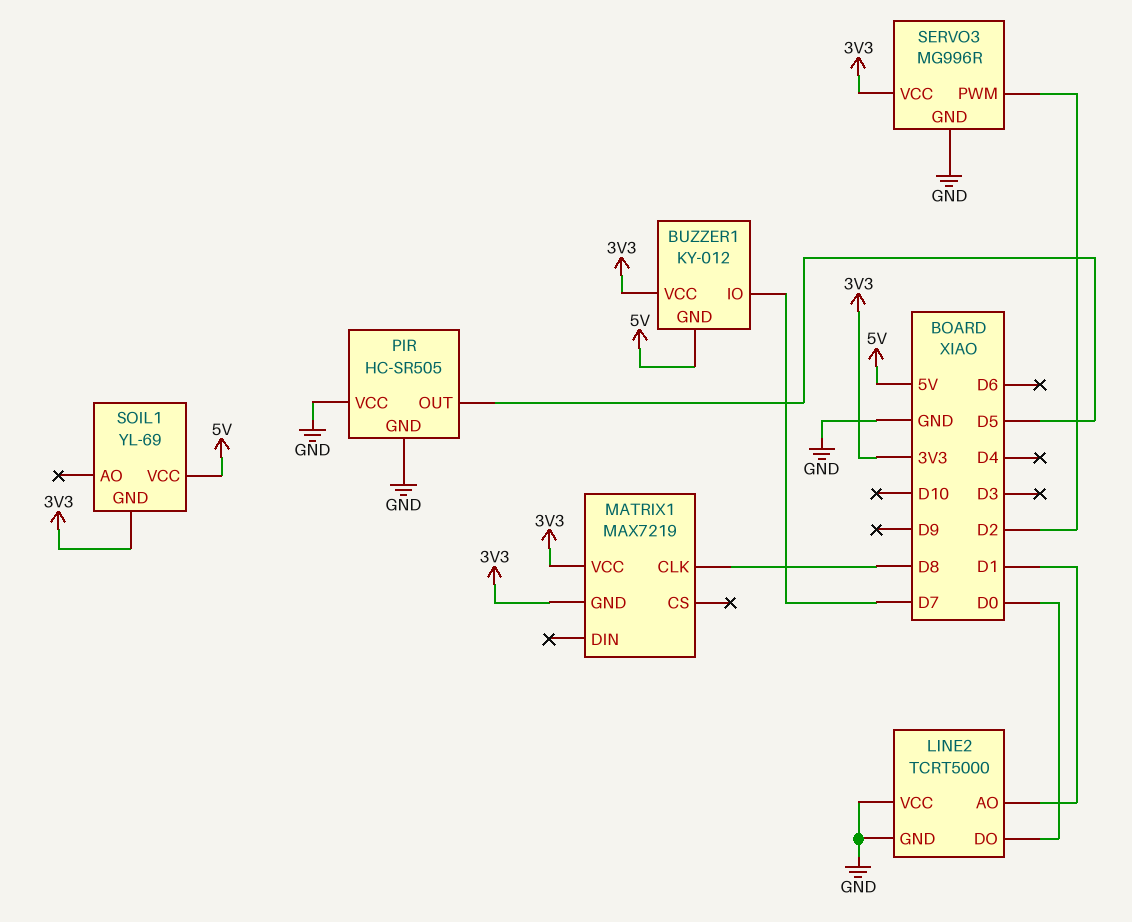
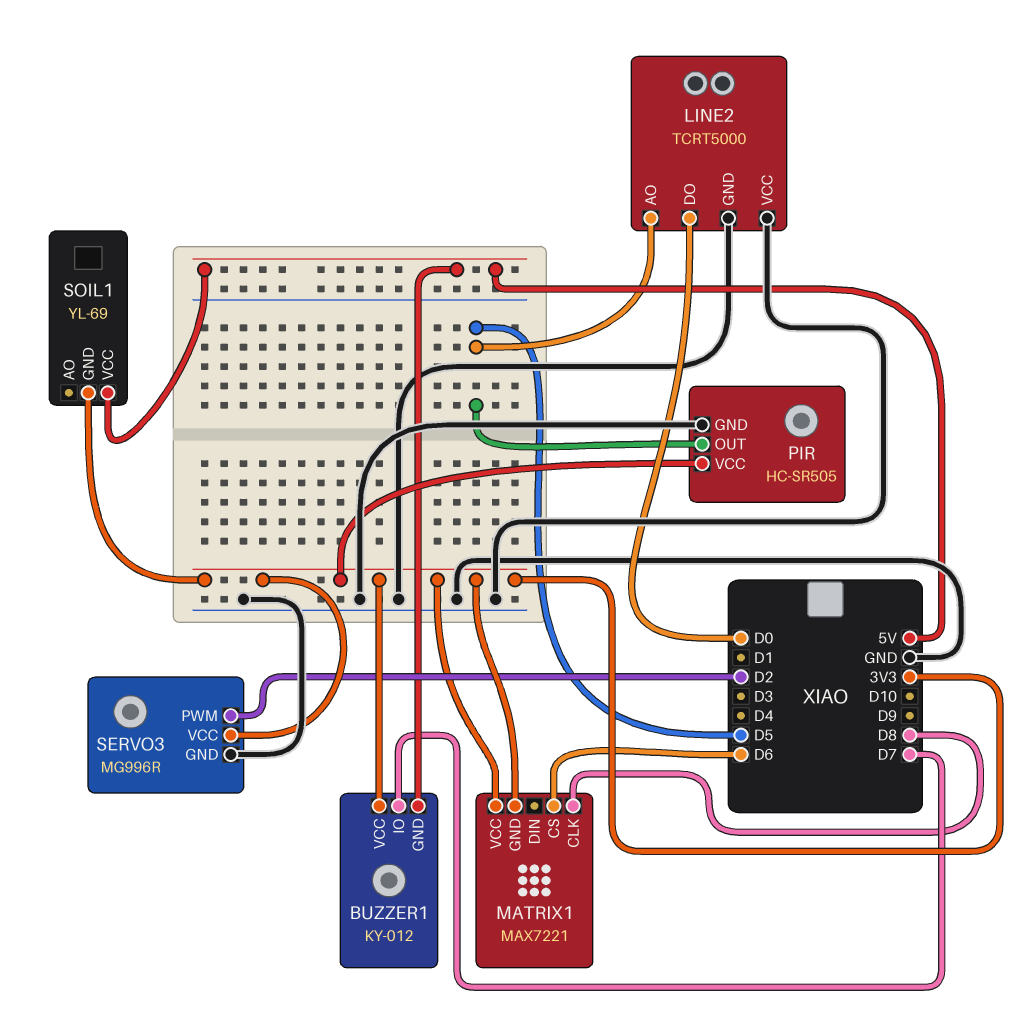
LINE2 pin AO: D1 -> D5
MATRIX1: MAX7219 -> MAX7221
MATRIX1 pin CS: none -> D6
PIR pin VCC: GND -> 3V3

